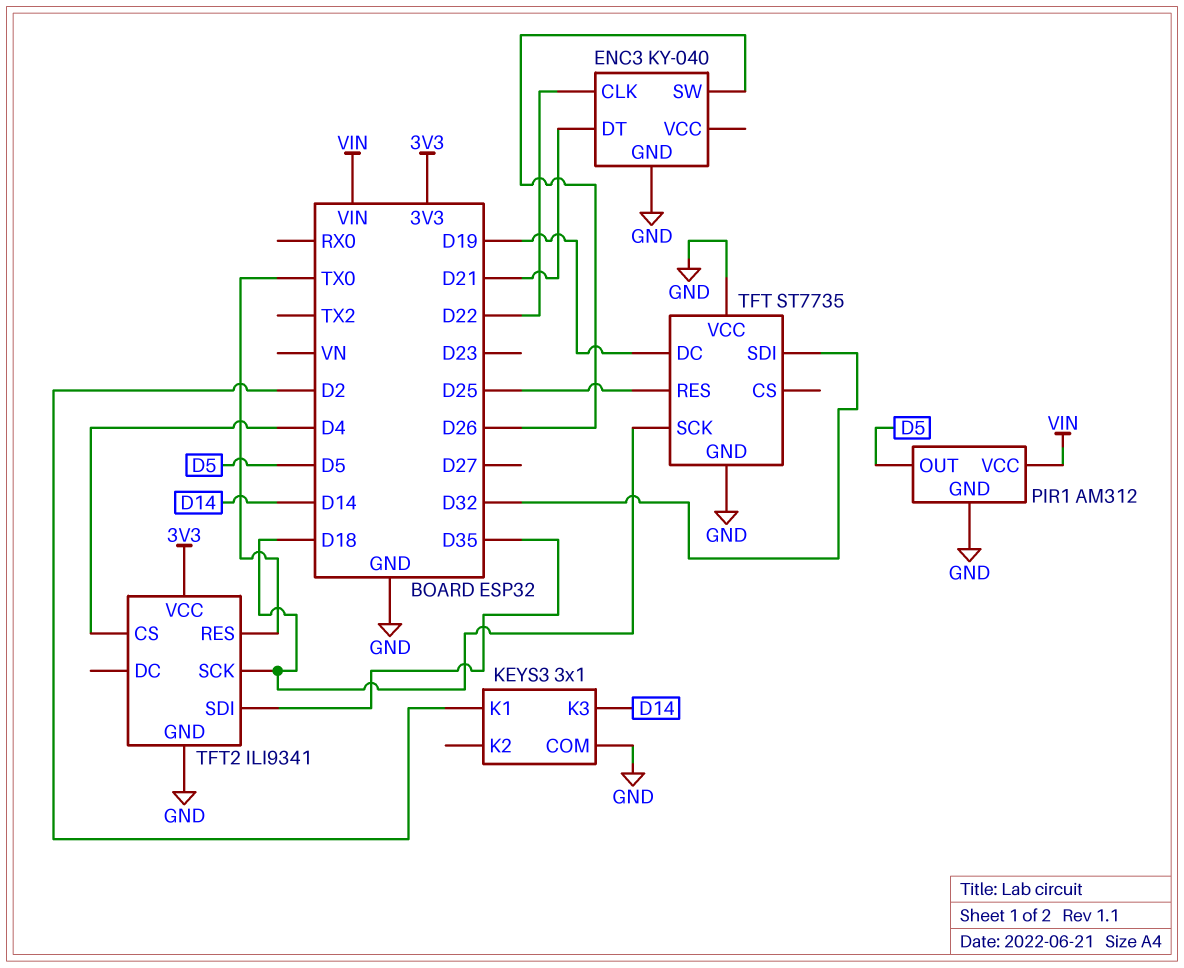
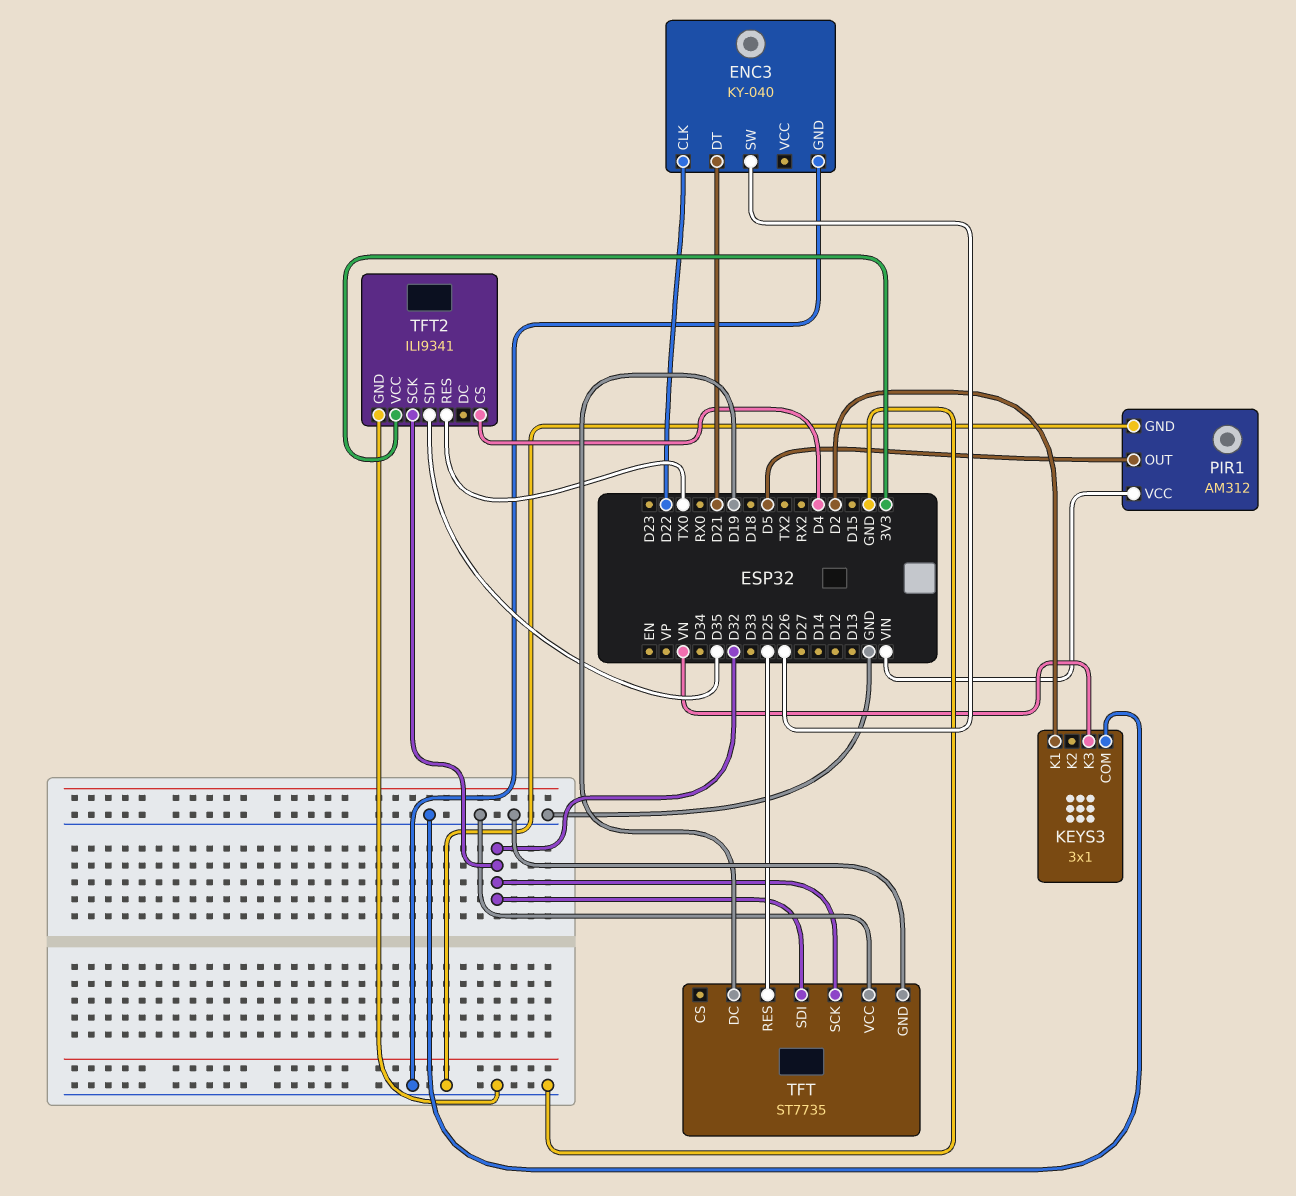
KEYS3 pin K3: D14 -> VN
TFT pin SCK: D18 -> D32
TFT2 pin SCK: D18 -> D32

